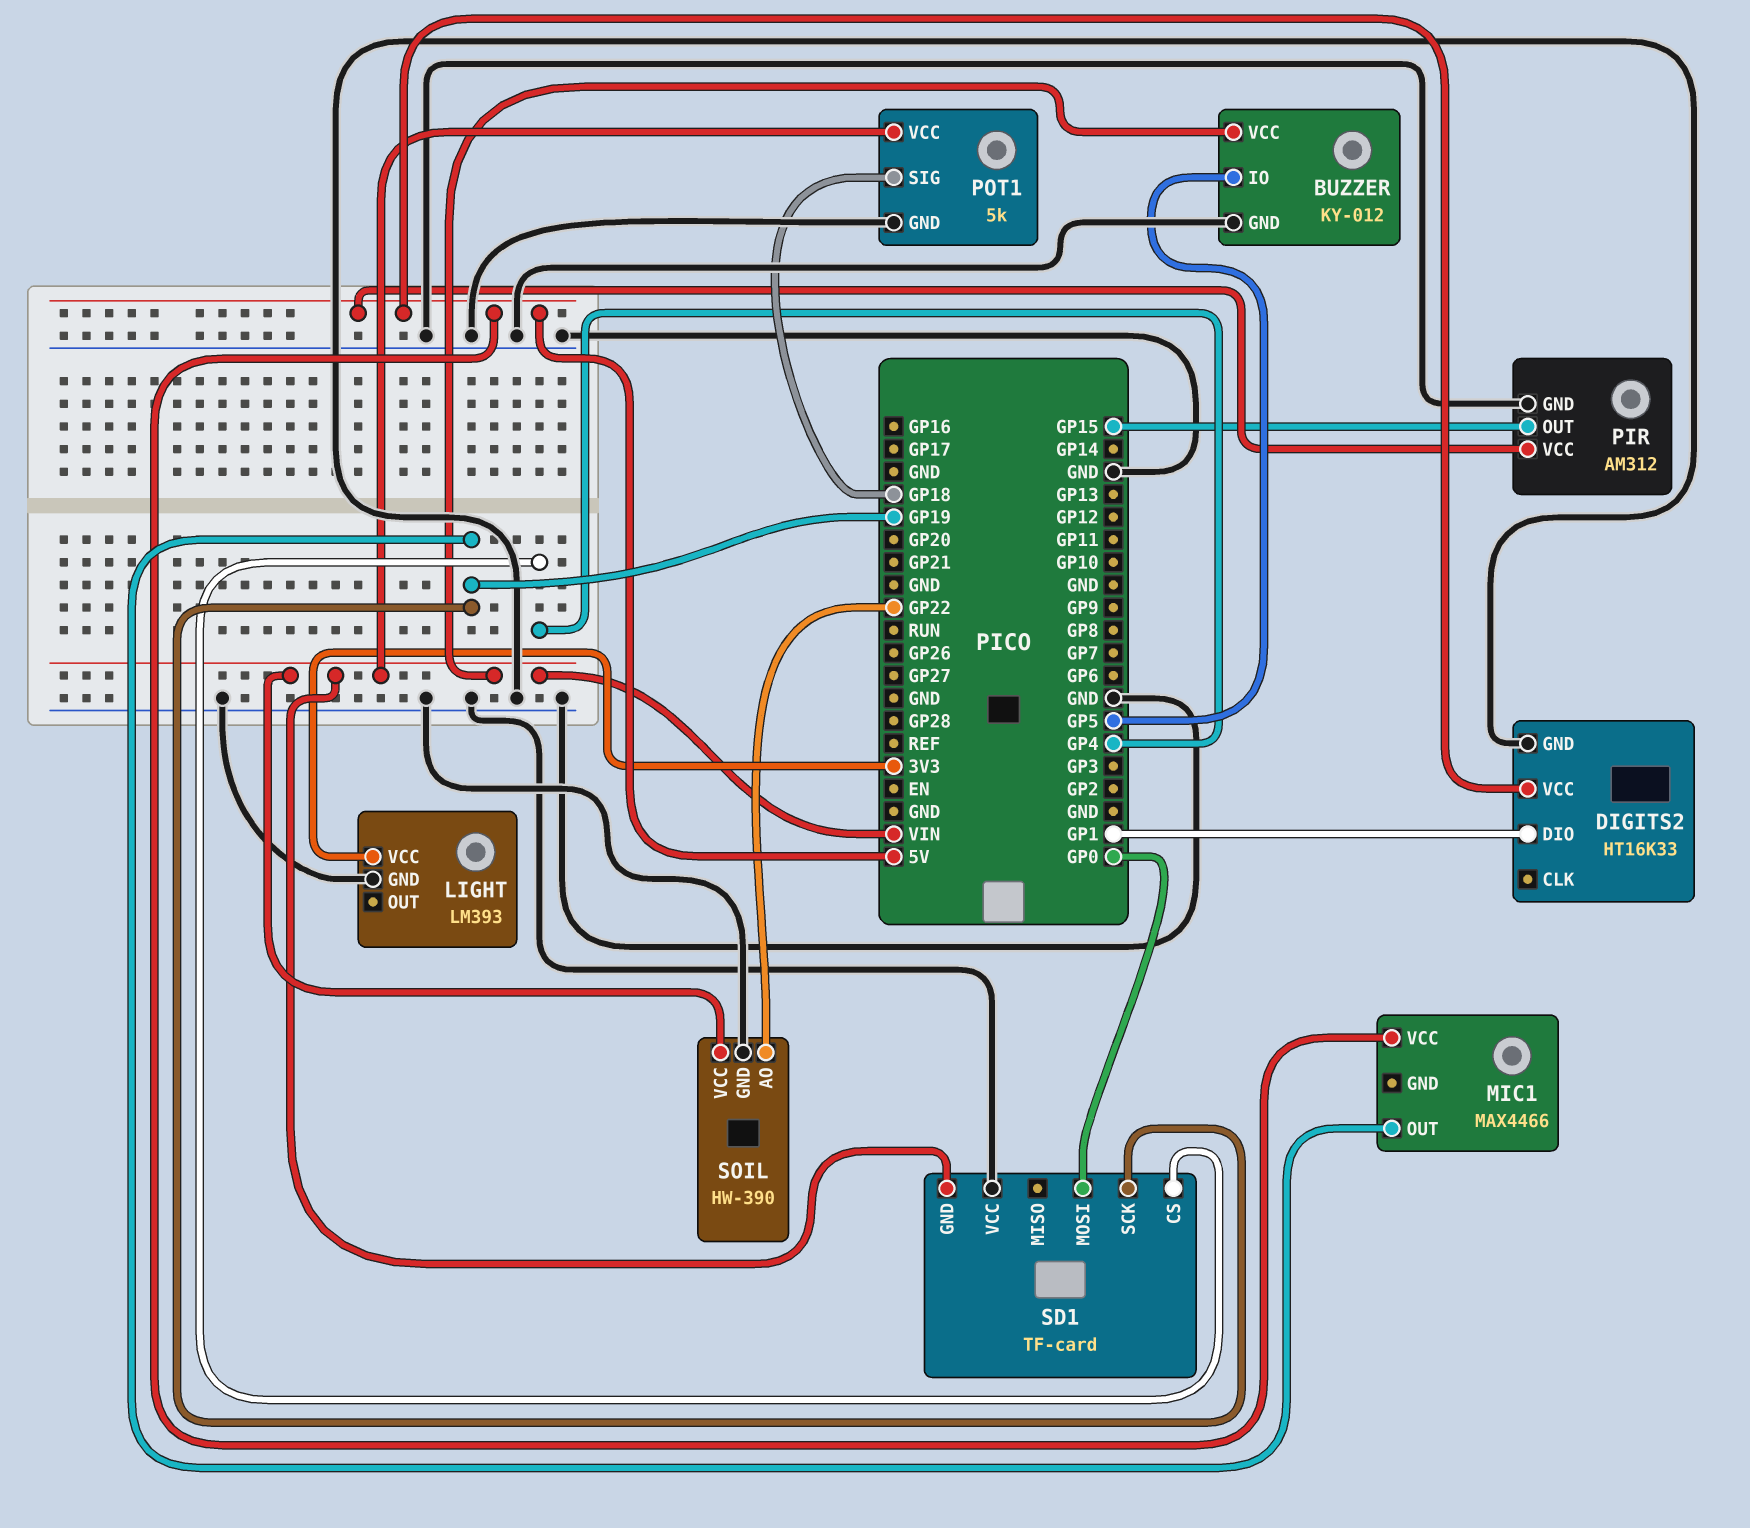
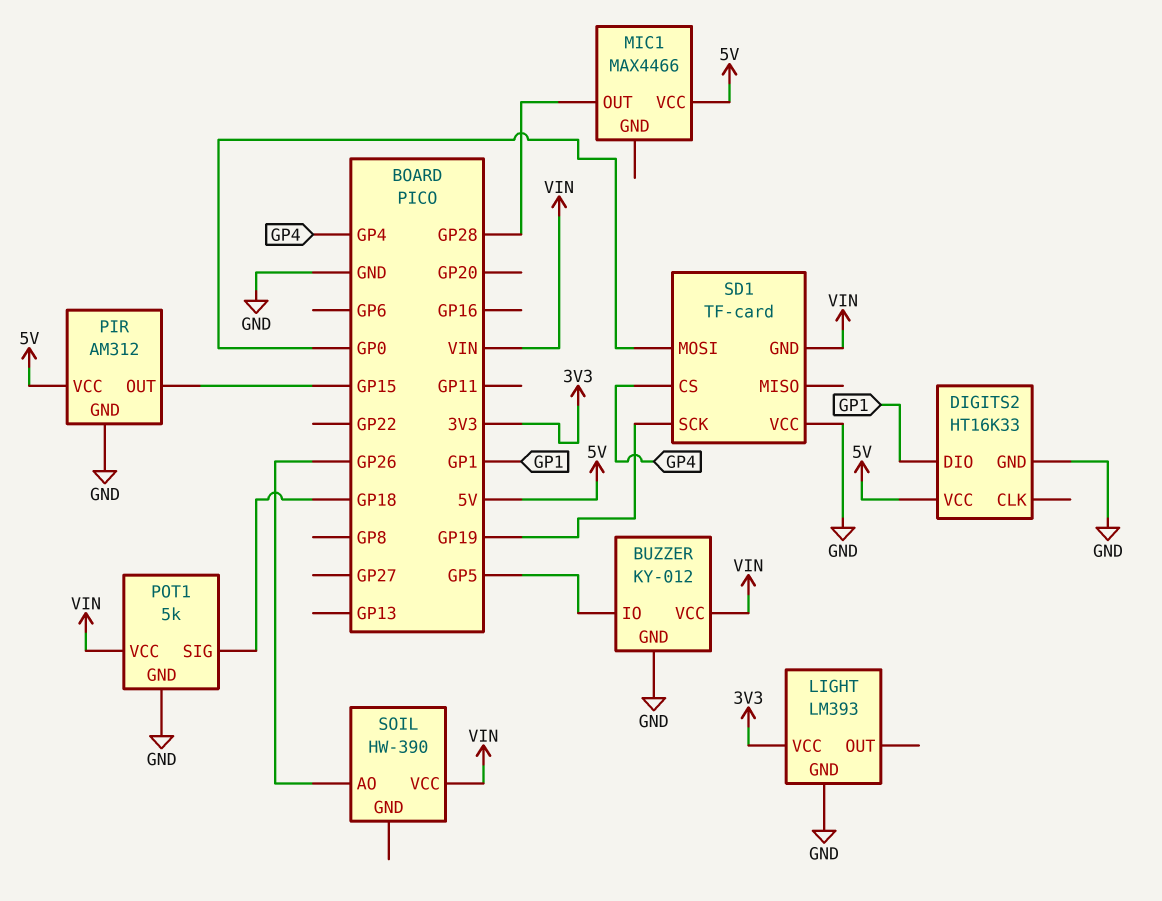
MIC1 pin OUT: GP19 -> GP28
SOIL pin AO: GP22 -> GP26
SOIL pin GND: GND -> none

